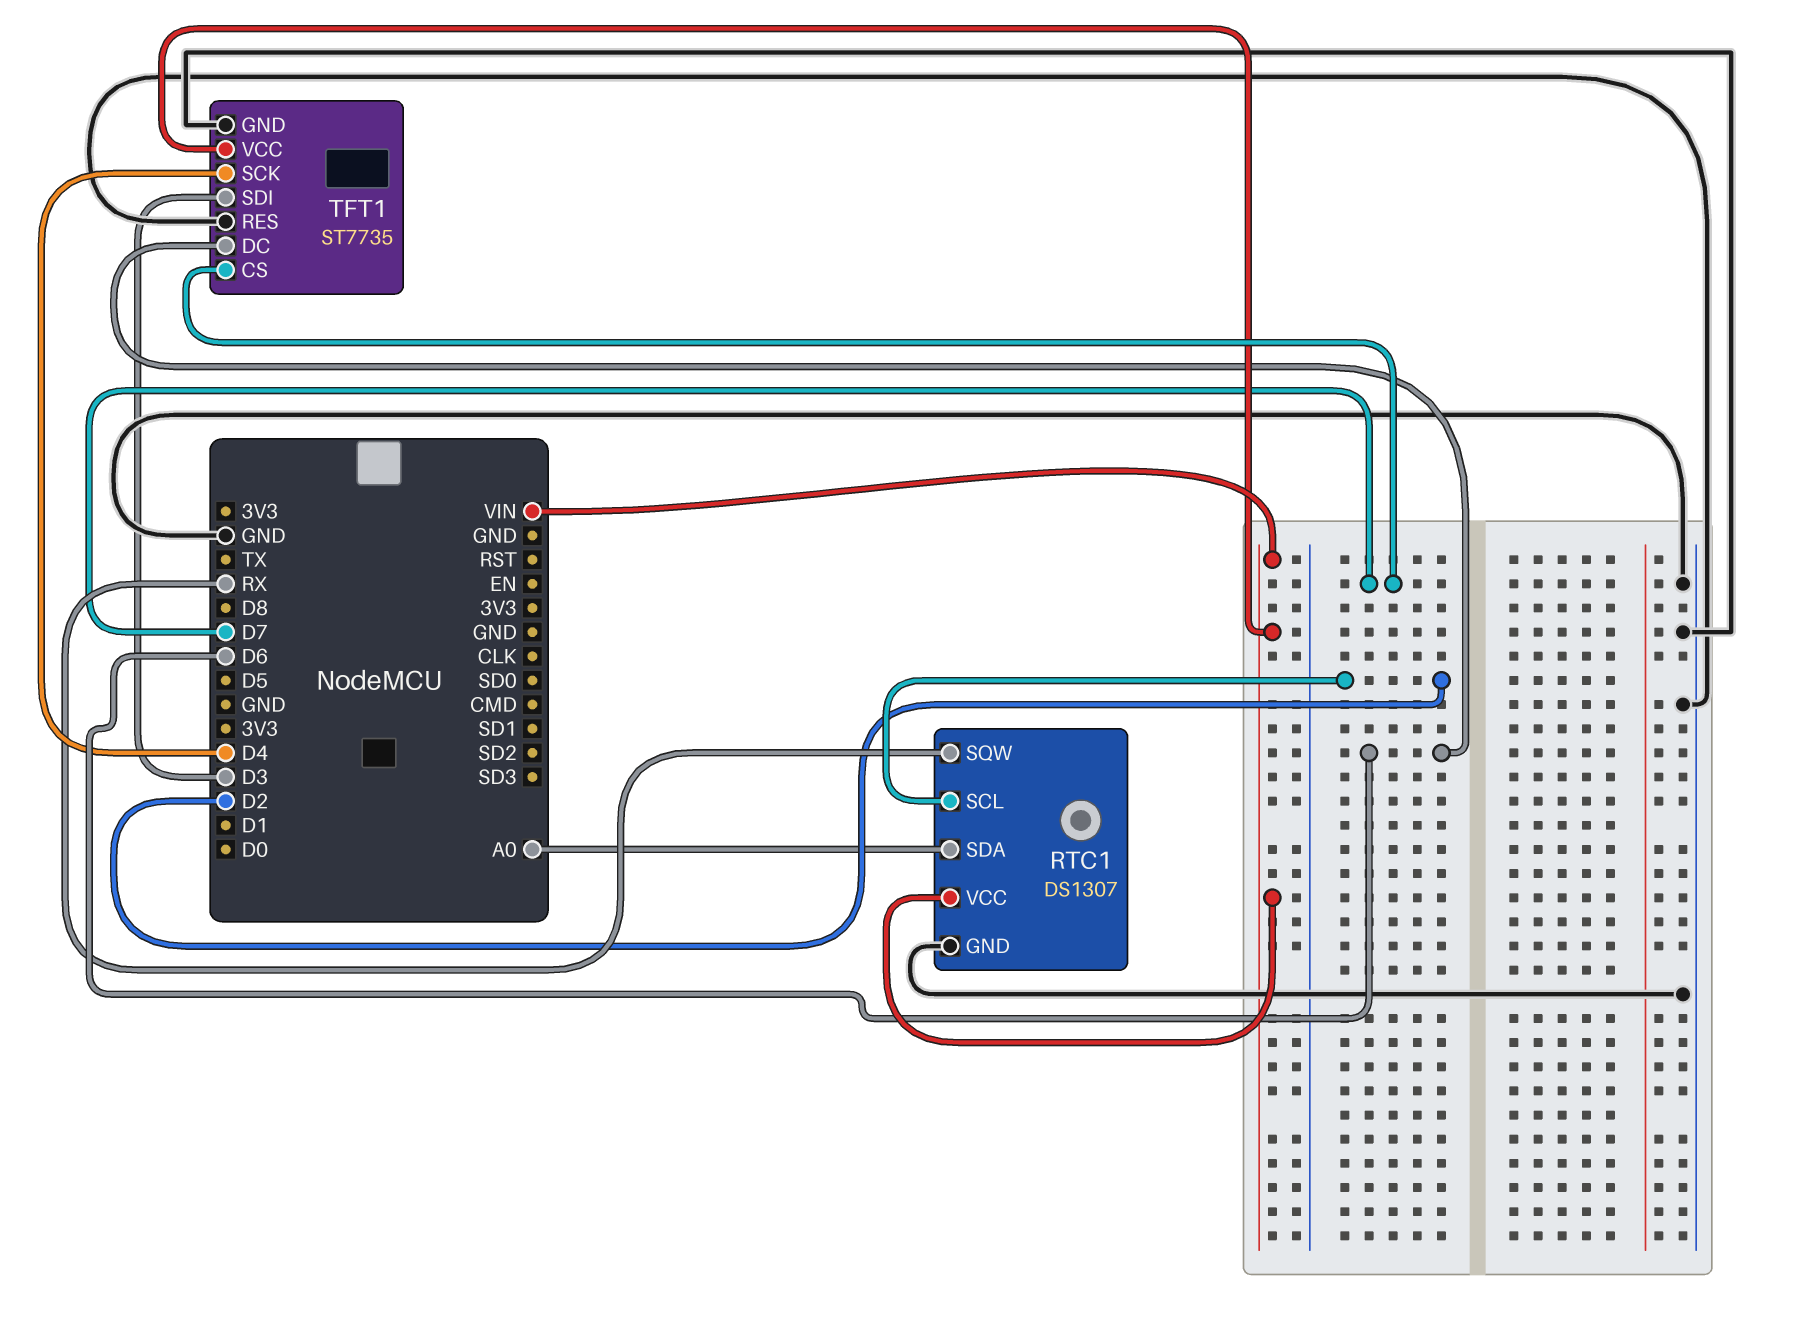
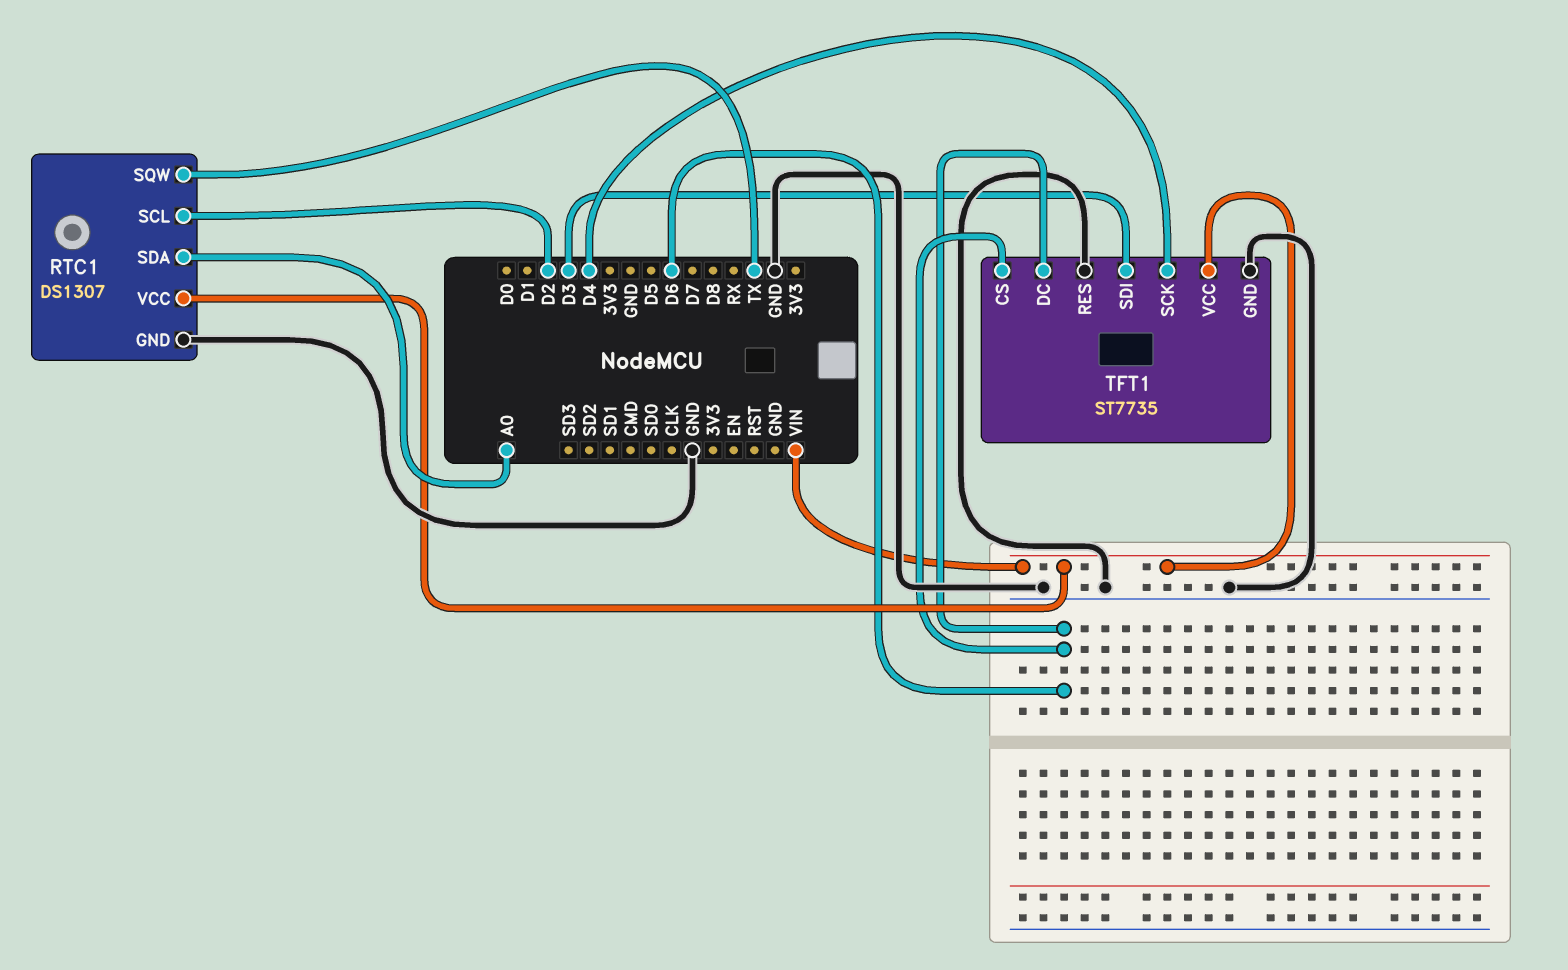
RTC1 pin SQW: RX -> TX
TFT1 pin CS: D7 -> D6

